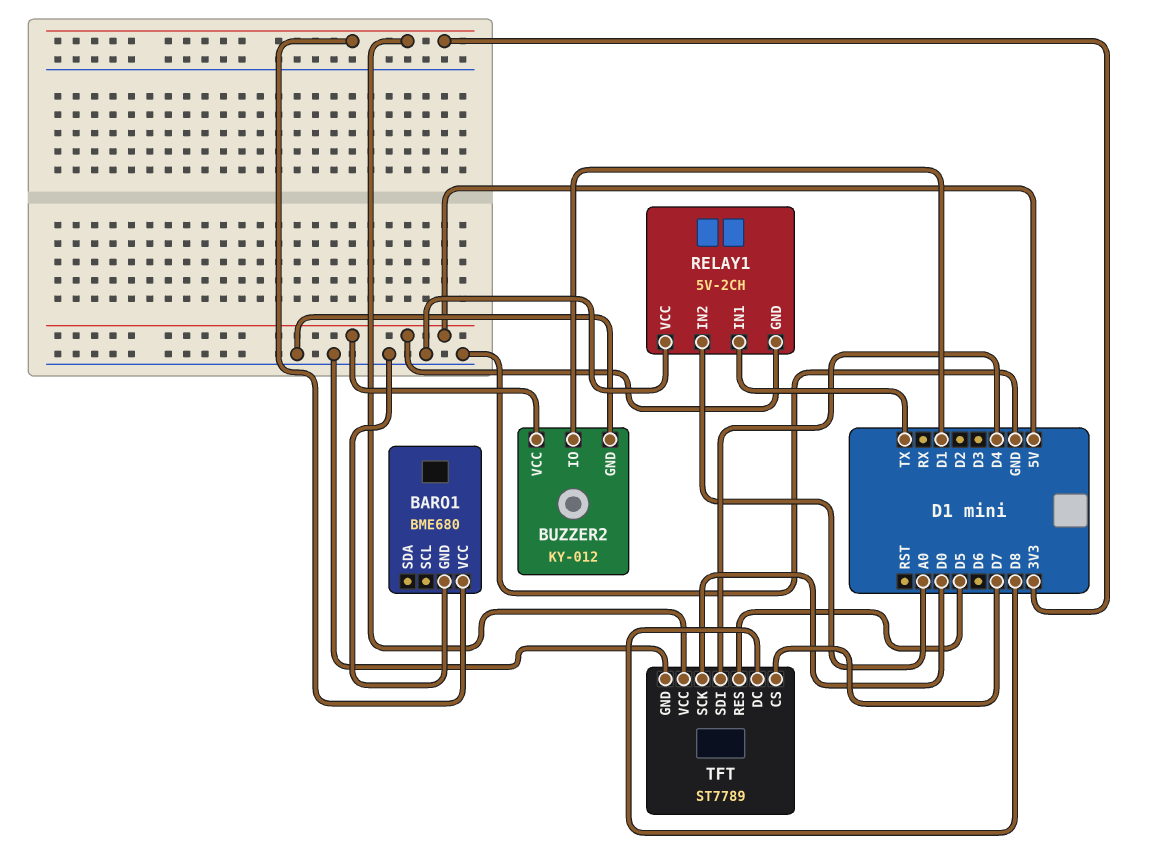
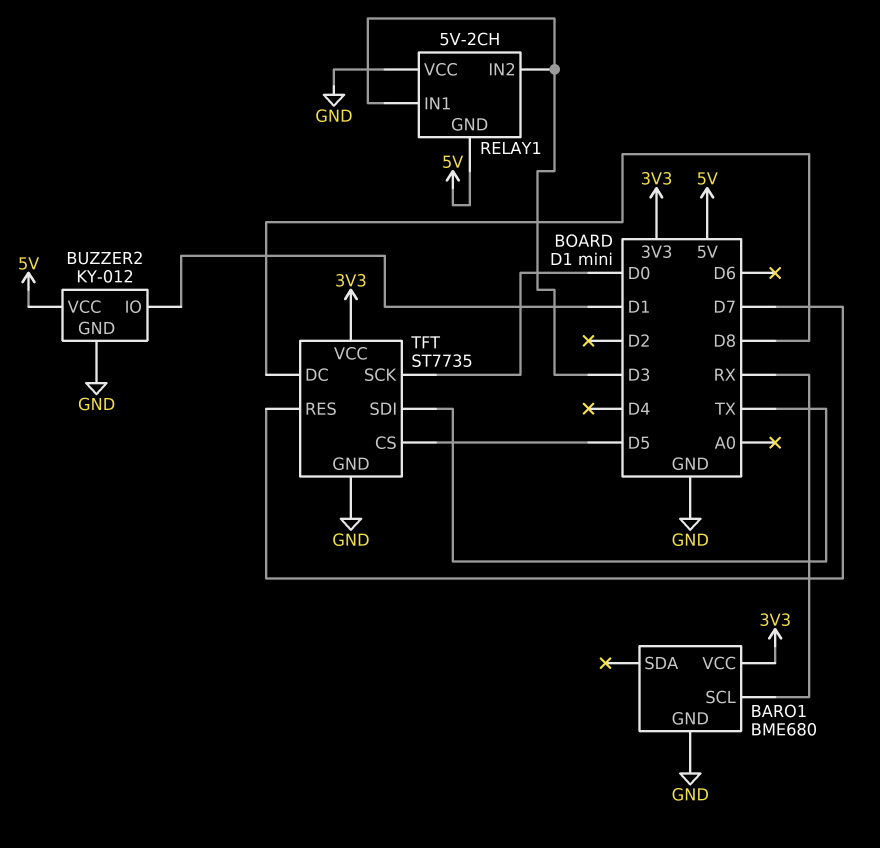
BARO1 pin SCL: none -> RX
RELAY1 pin IN1: TX -> D3
RELAY1 pin IN2: A0 -> D3
TFT: ST7789 -> ST7735
TFT pin CS: D7 -> D5
TFT pin RES: D5 -> D7
TFT pin SDI: D4 -> TX

